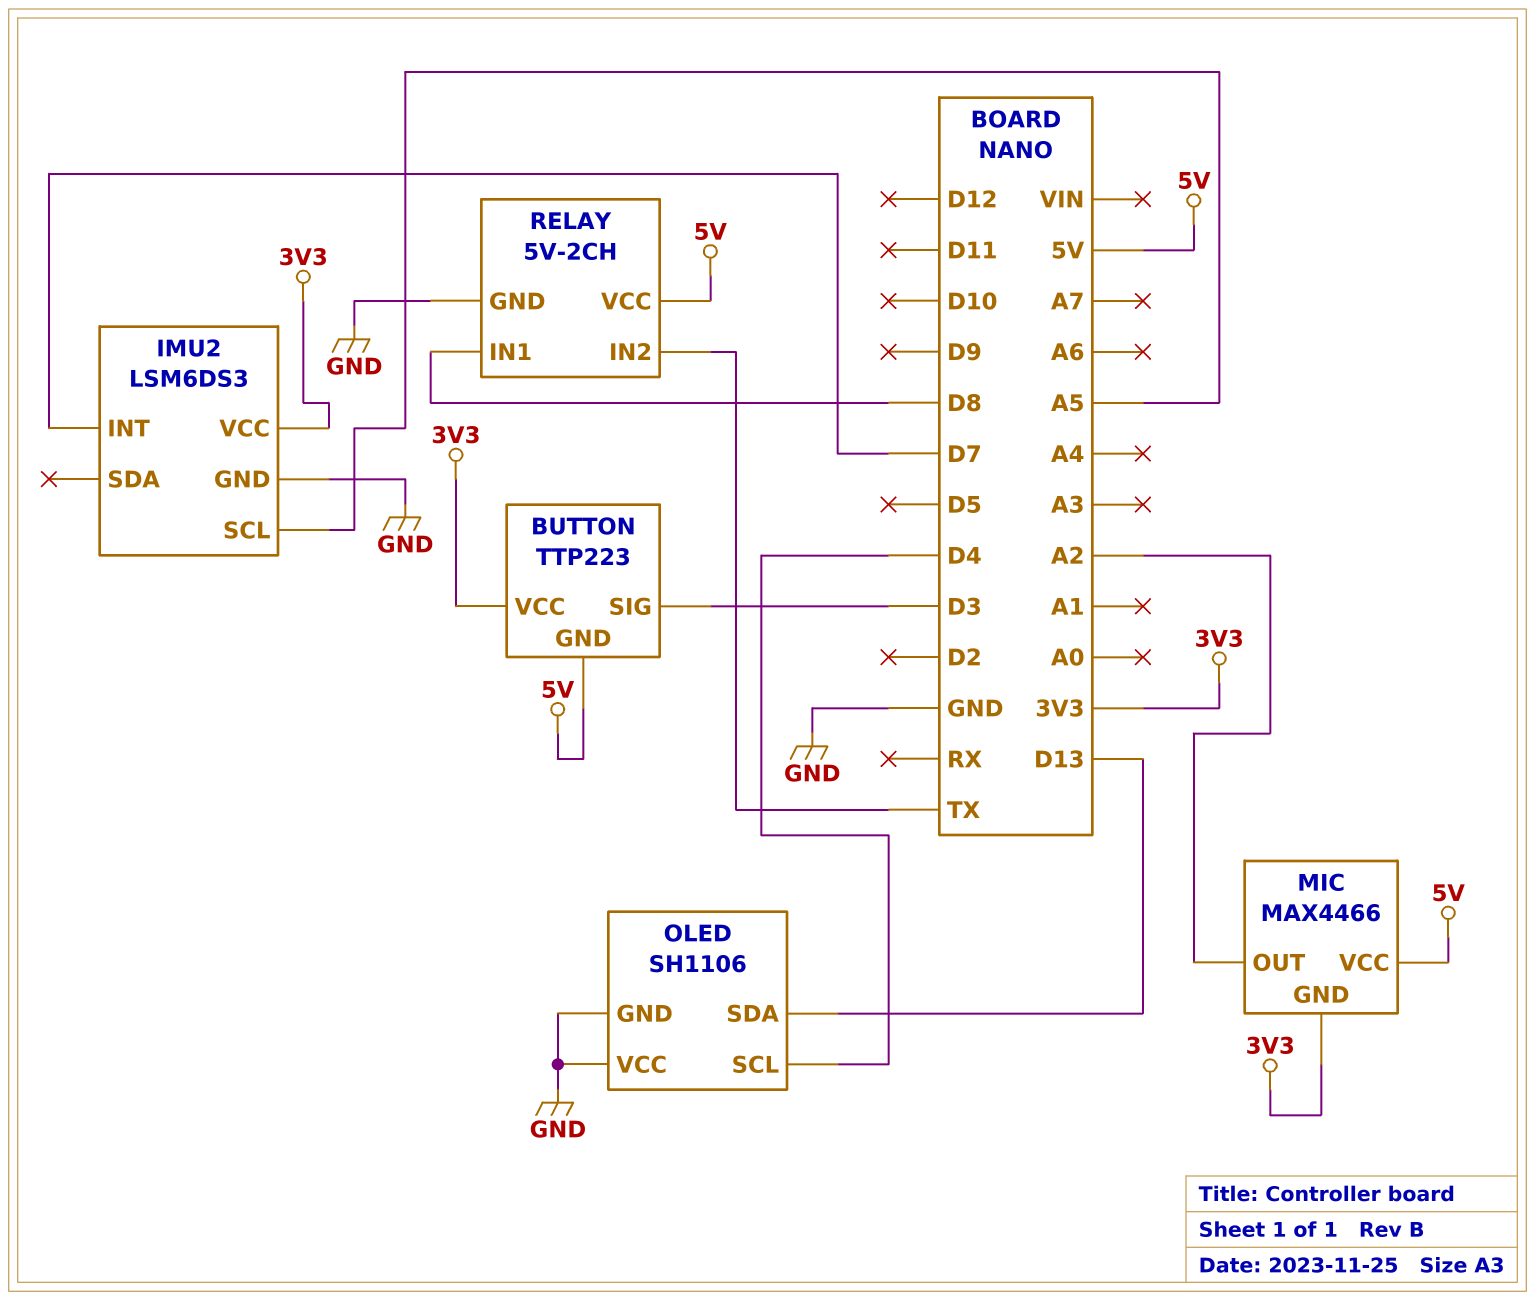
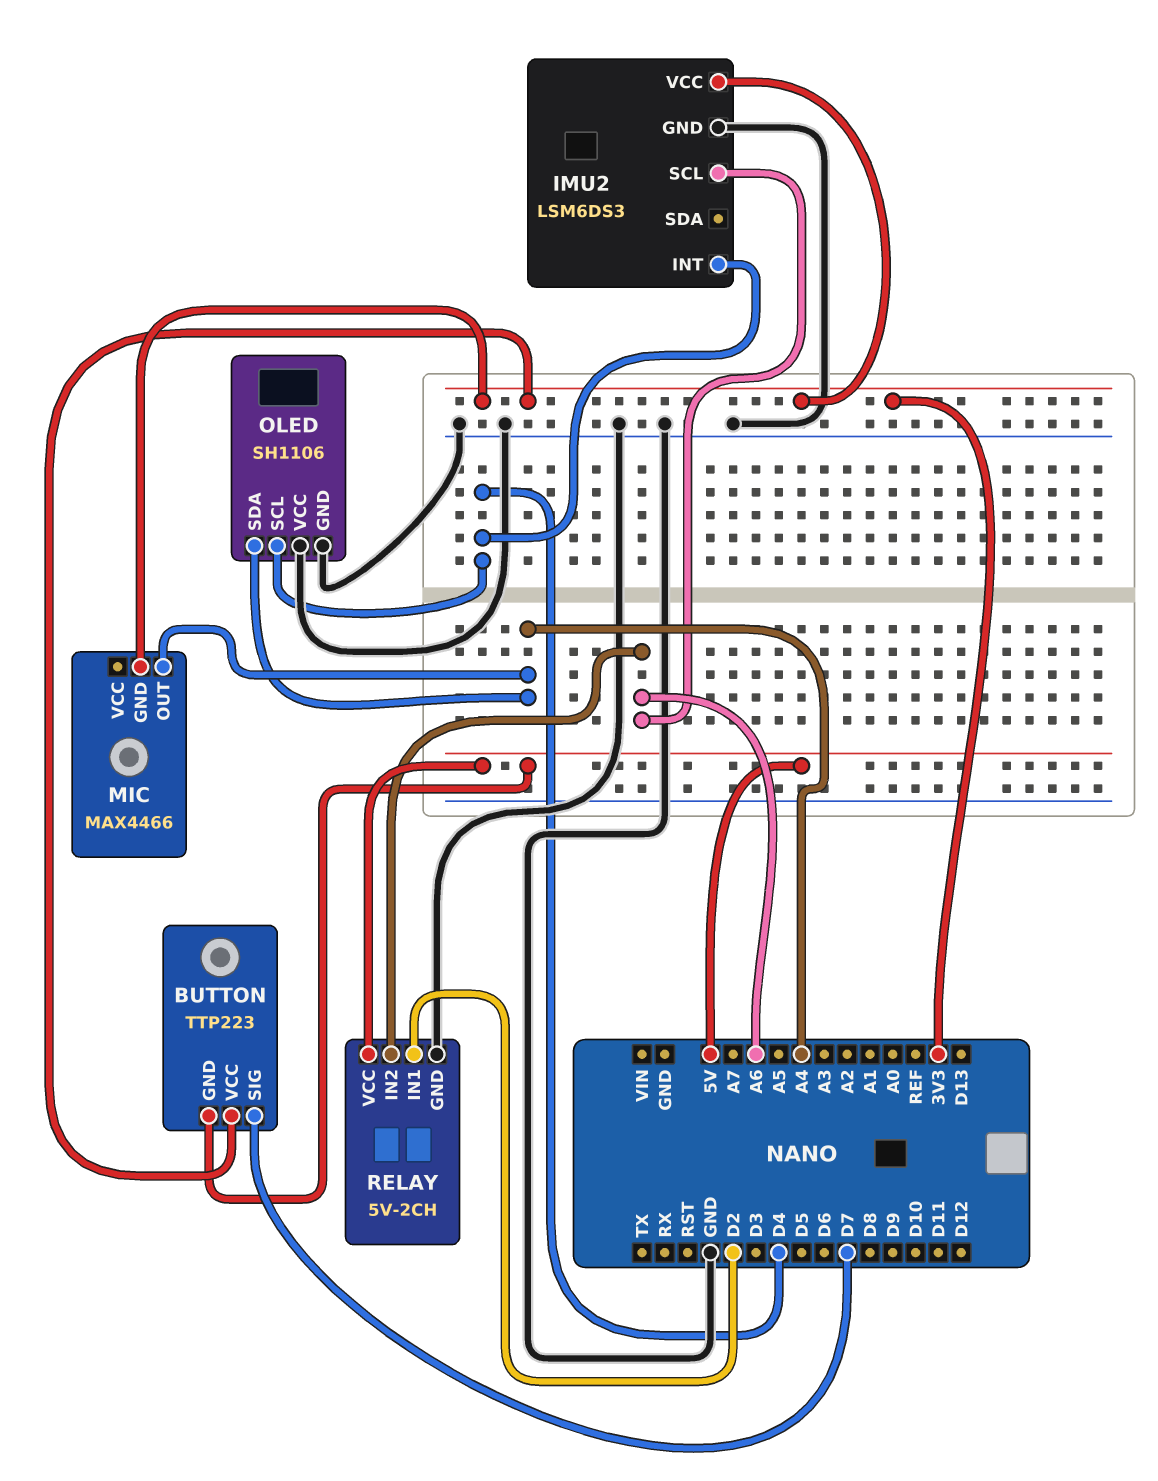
BUTTON pin SIG: D3 -> D7
IMU2 pin INT: D7 -> D4
IMU2 pin SCL: A5 -> A6
MIC pin OUT: A2 -> A4
MIC pin VCC: 5V -> none
OLED pin SDA: D13 -> A4
RELAY pin IN1: D8 -> D2
RELAY pin IN2: TX -> A6

